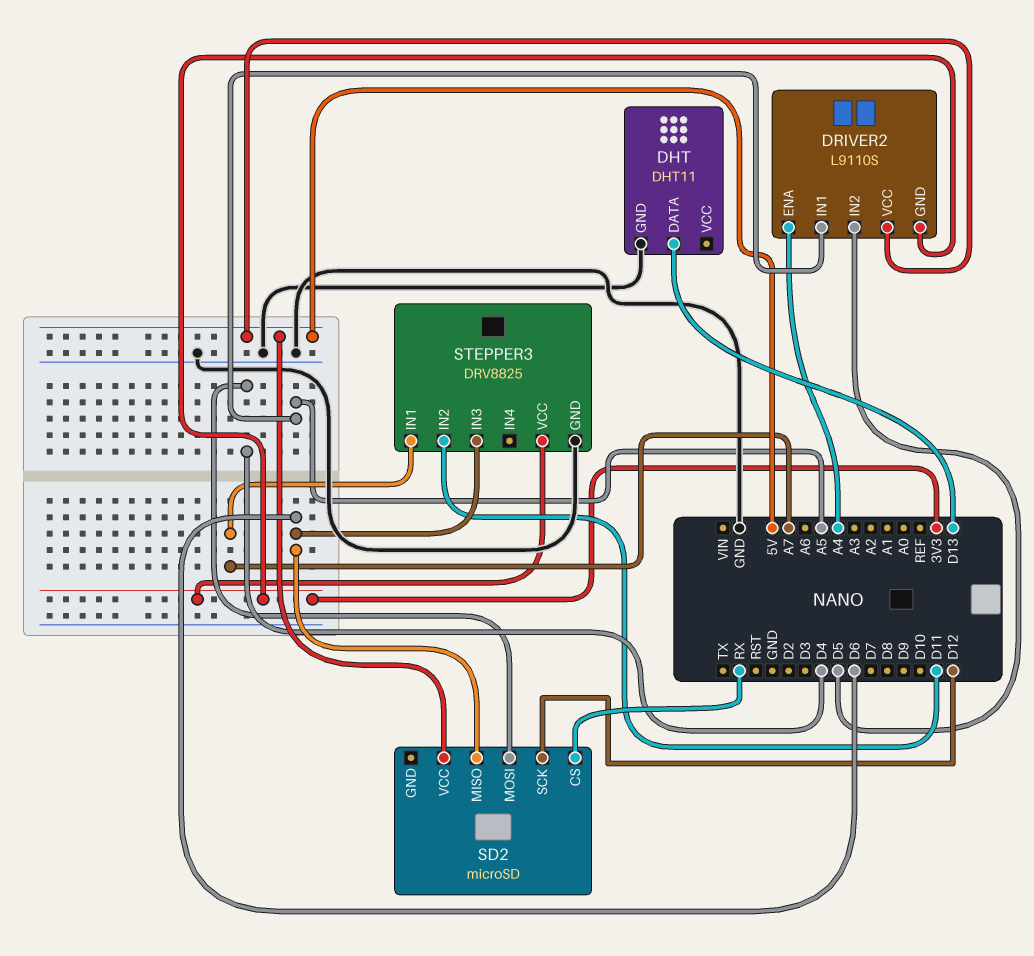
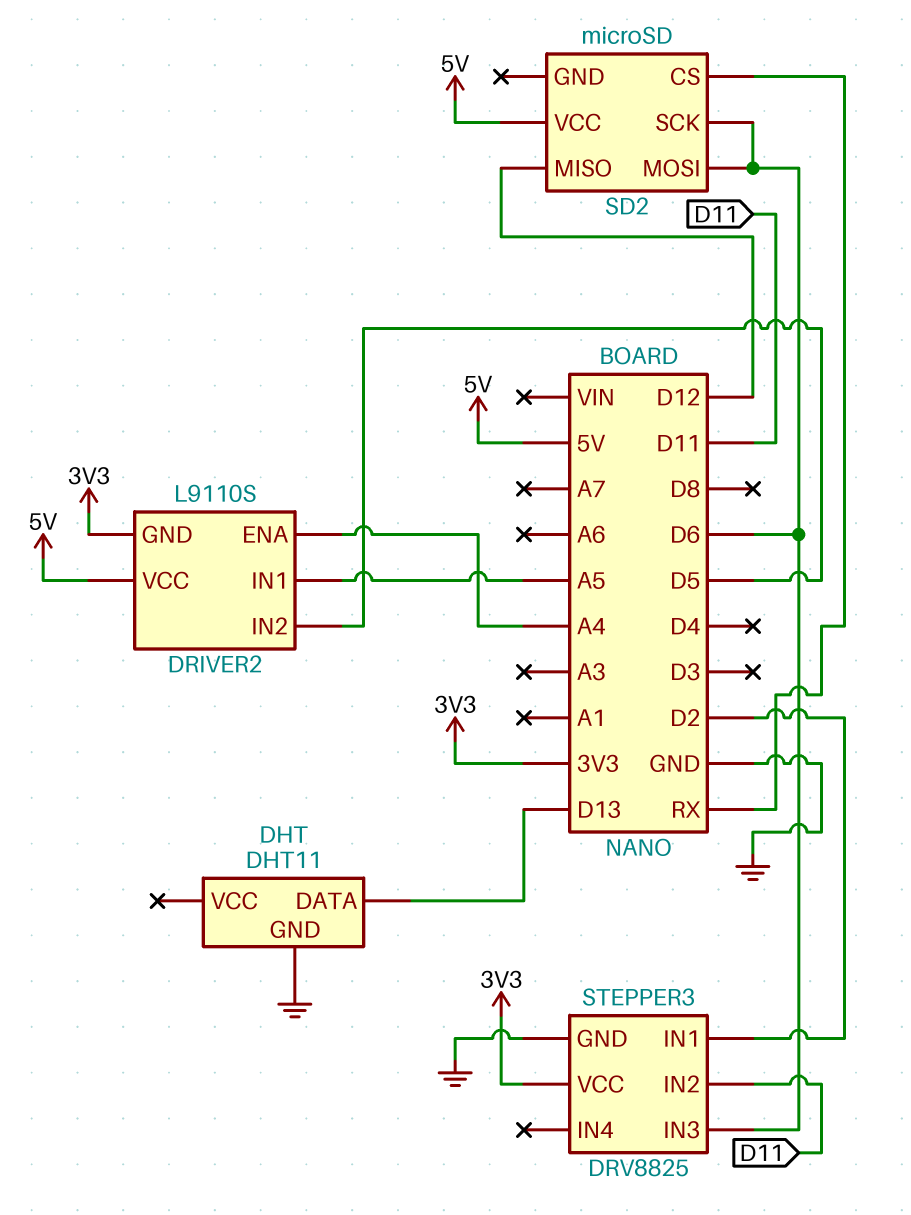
SD2 pin MISO: D6 -> D12
SD2 pin MOSI: D4 -> D6
SD2 pin SCK: D12 -> D6
STEPPER3 pin IN1: A7 -> D2

